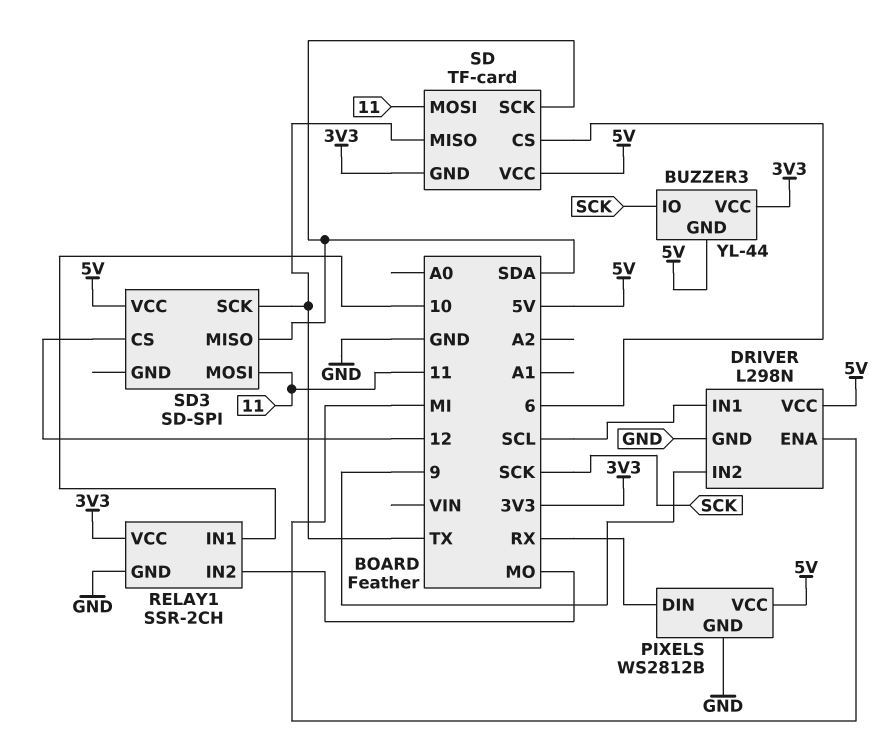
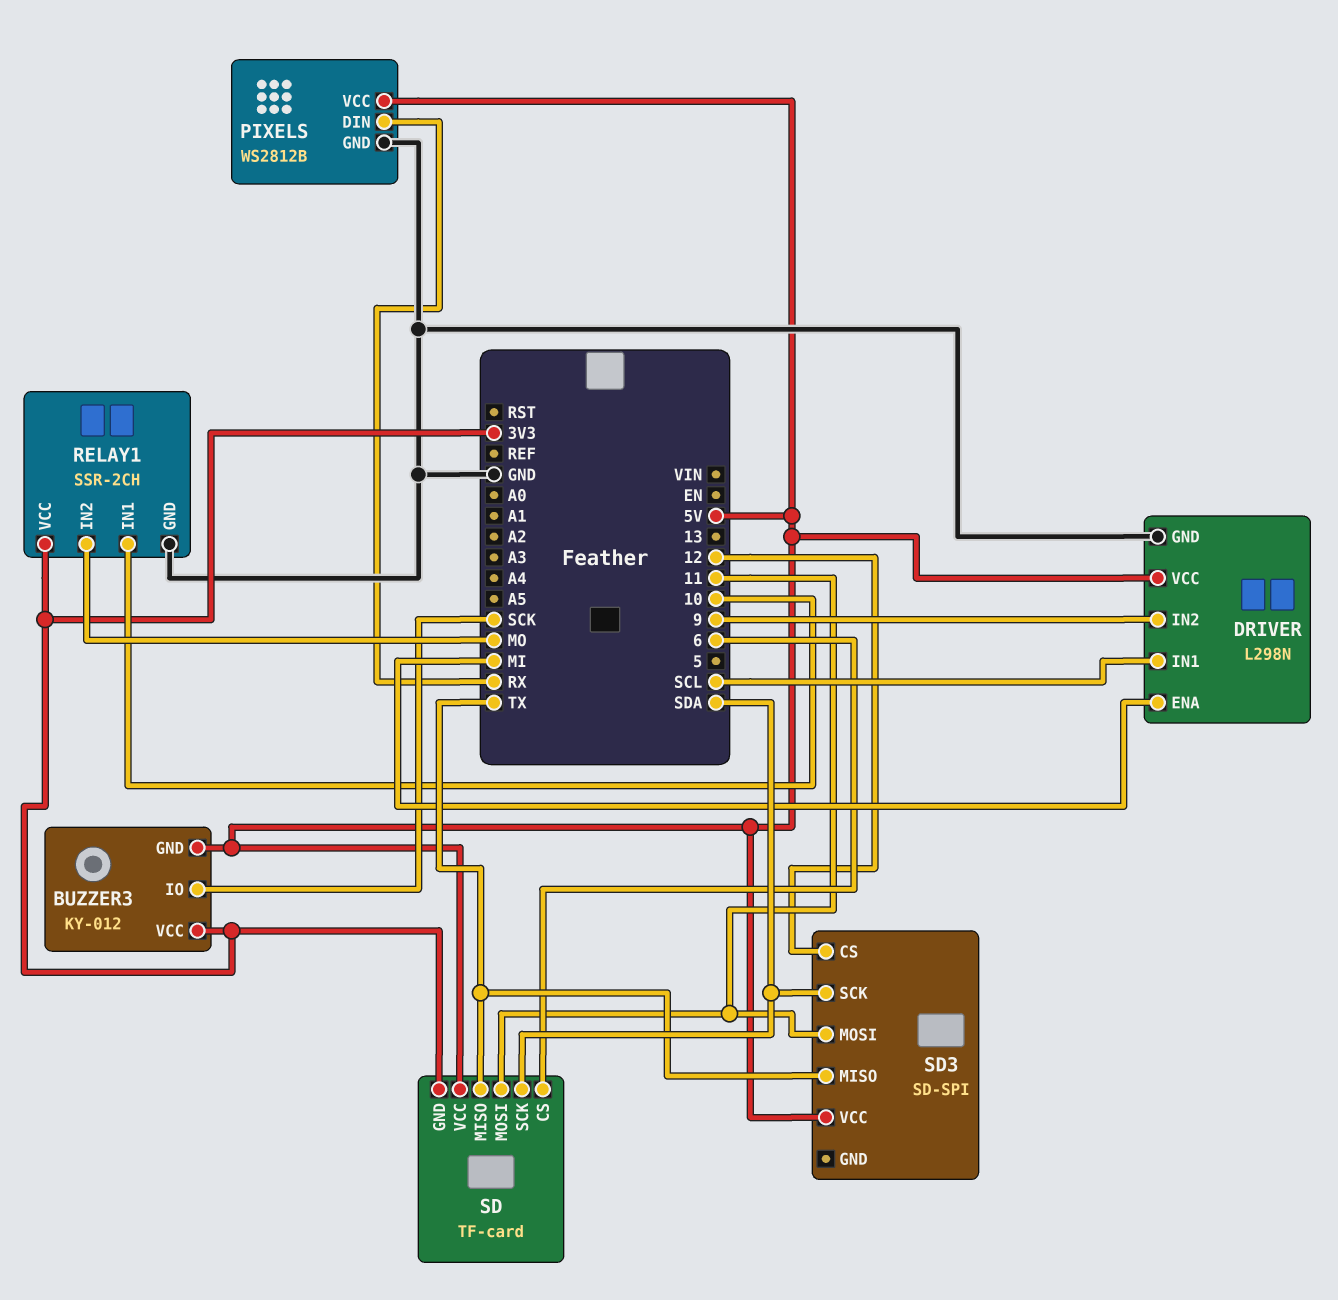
BUZZER3: YL-44 -> KY-012
SD3 pin MISO: SDA -> TX
SD3 pin SCK: TX -> SDA

